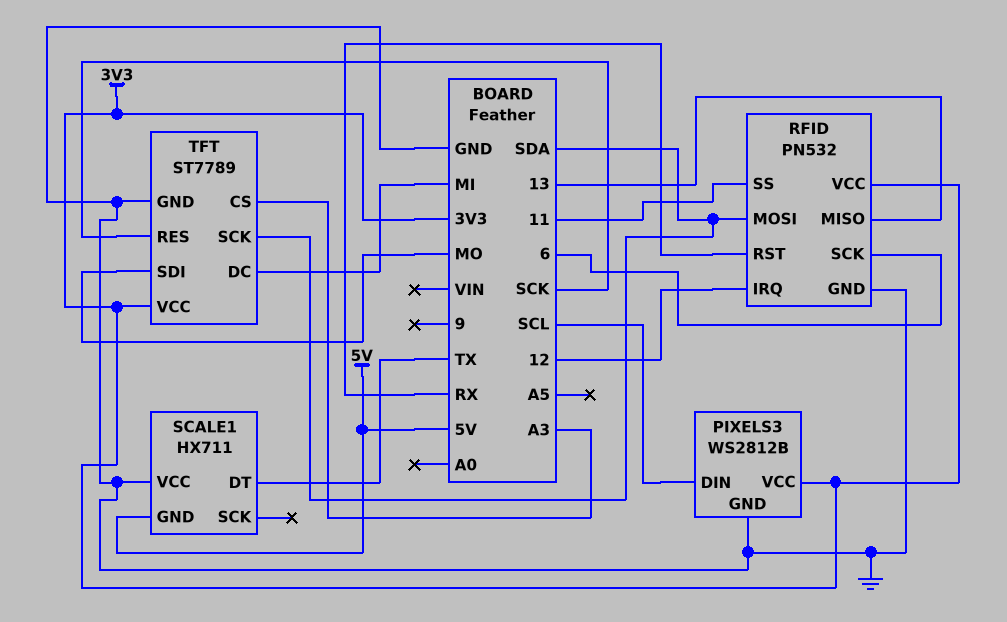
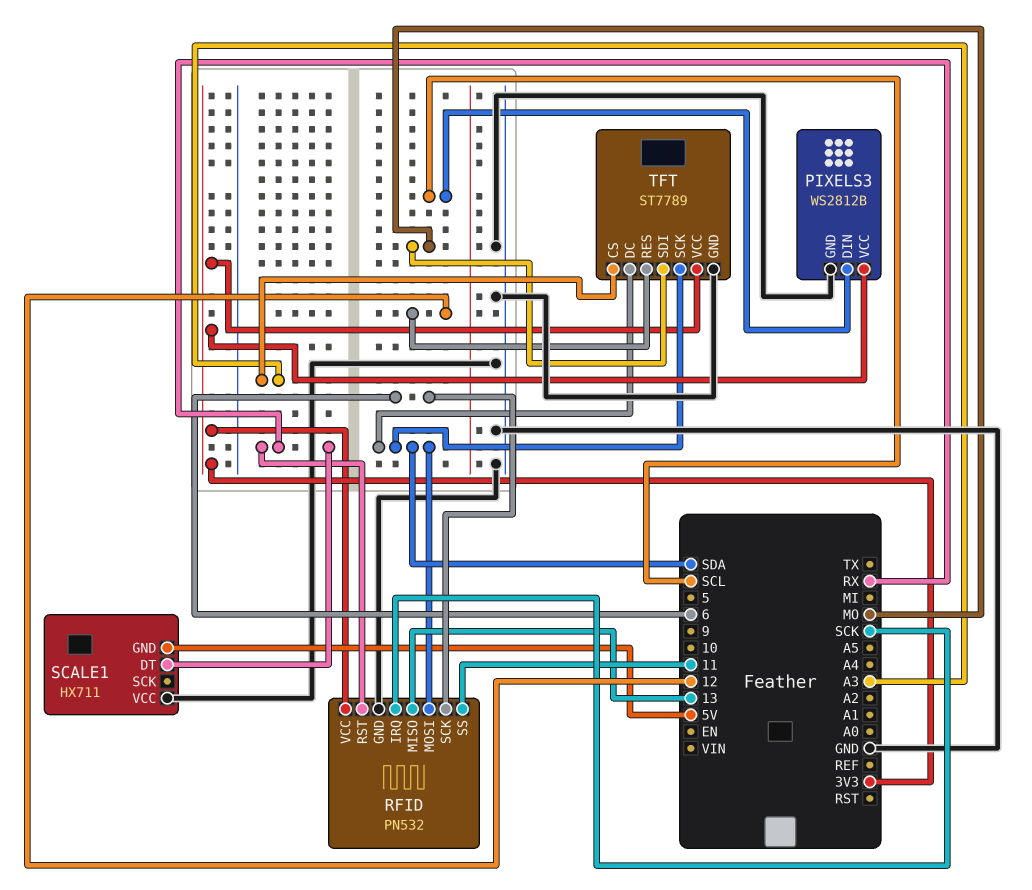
RFID pin IRQ: 12 -> SCK
SCALE1 pin DT: TX -> RX
TFT pin DC: MI -> SDA
TFT pin RES: SCK -> 12

